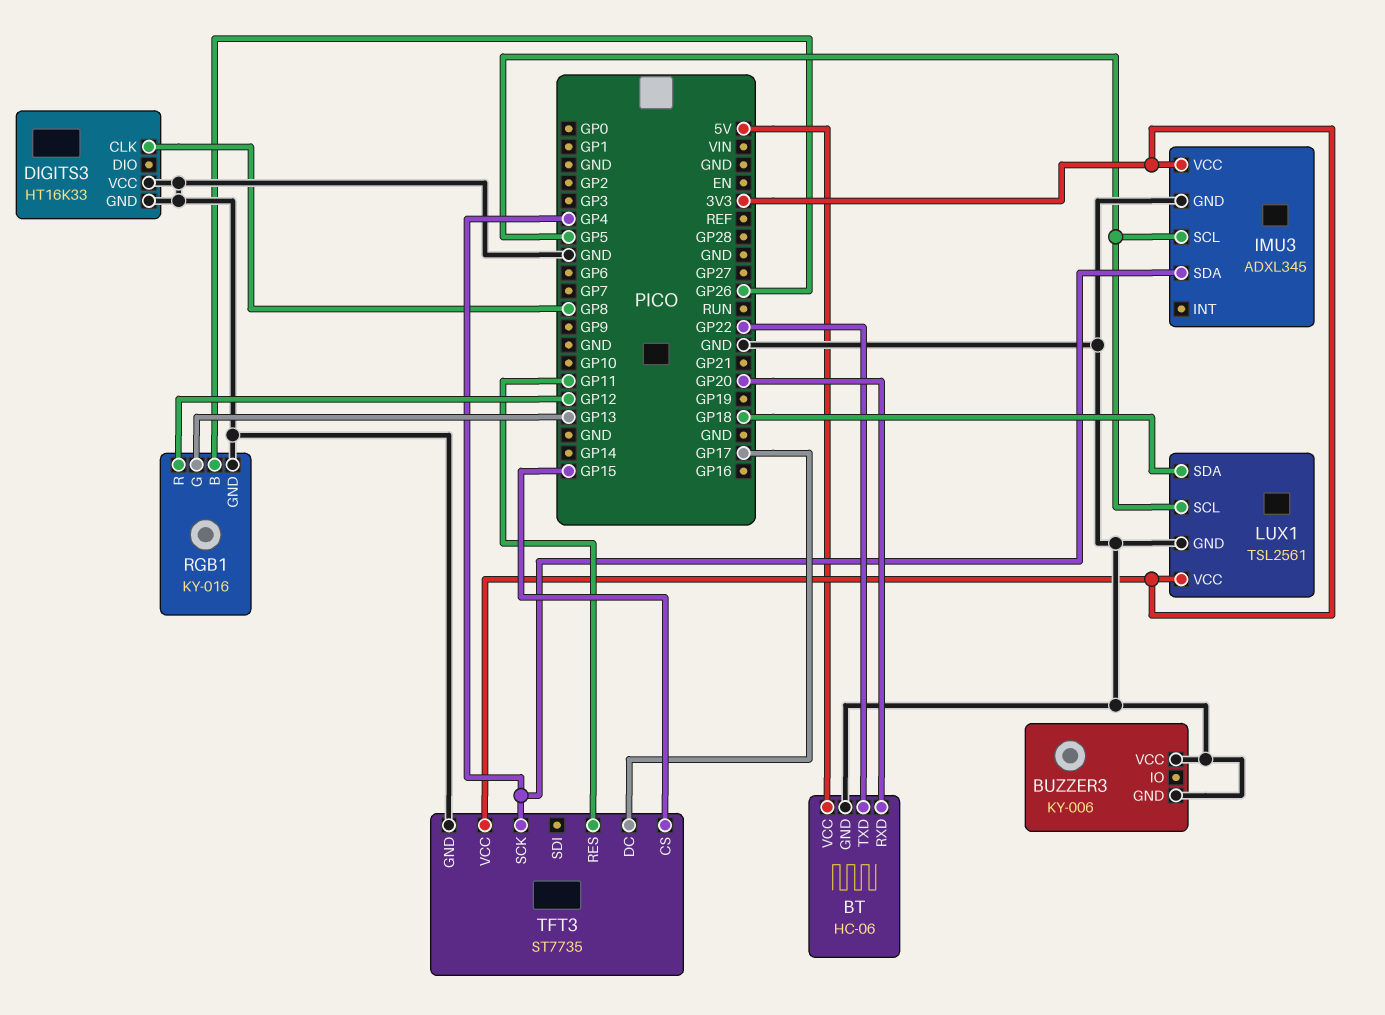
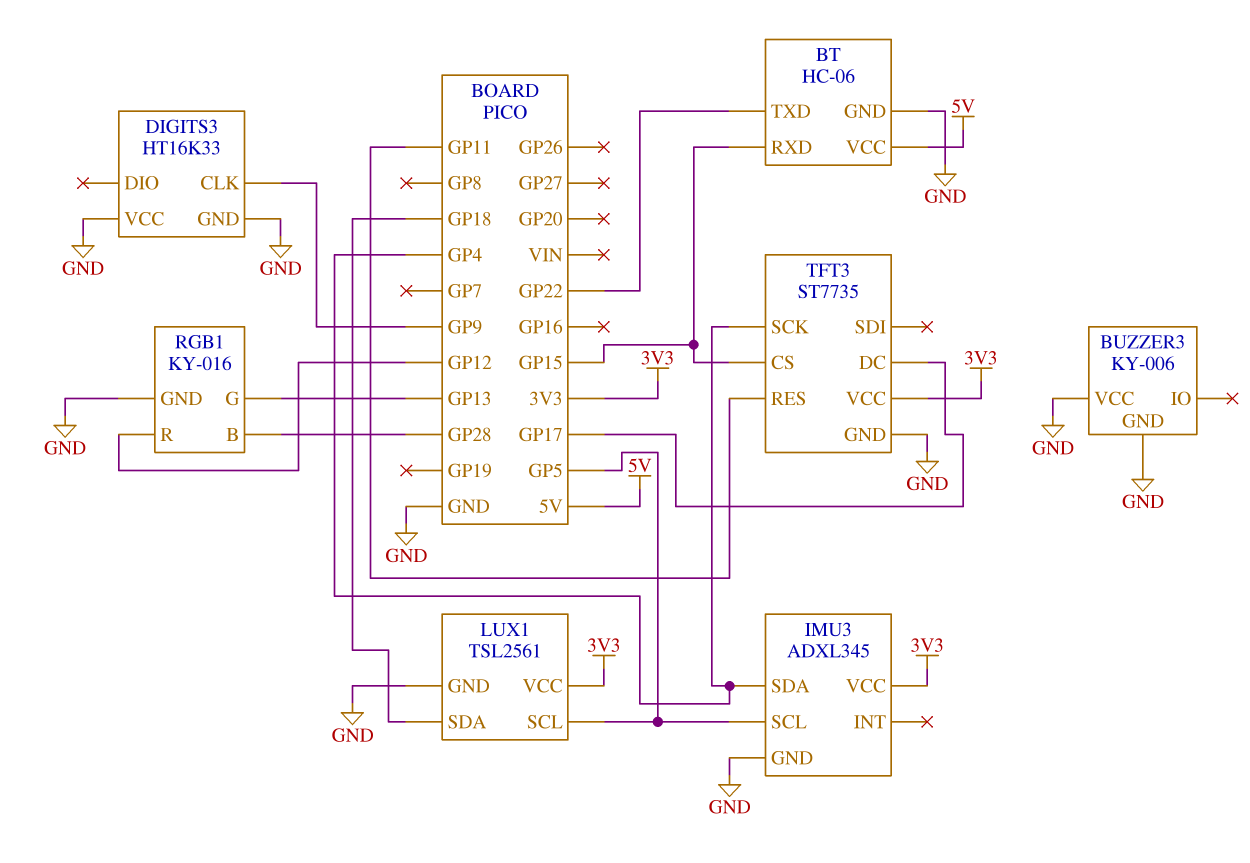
BT pin RXD: GP20 -> GP15
DIGITS3 pin CLK: GP8 -> GP9
RGB1 pin B: GP26 -> GP28

